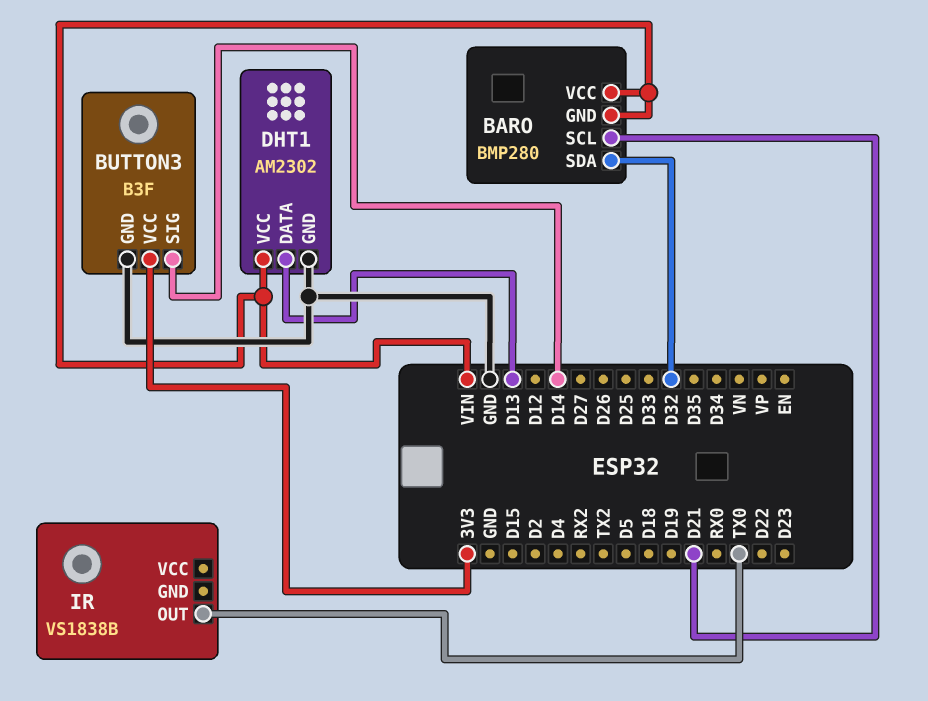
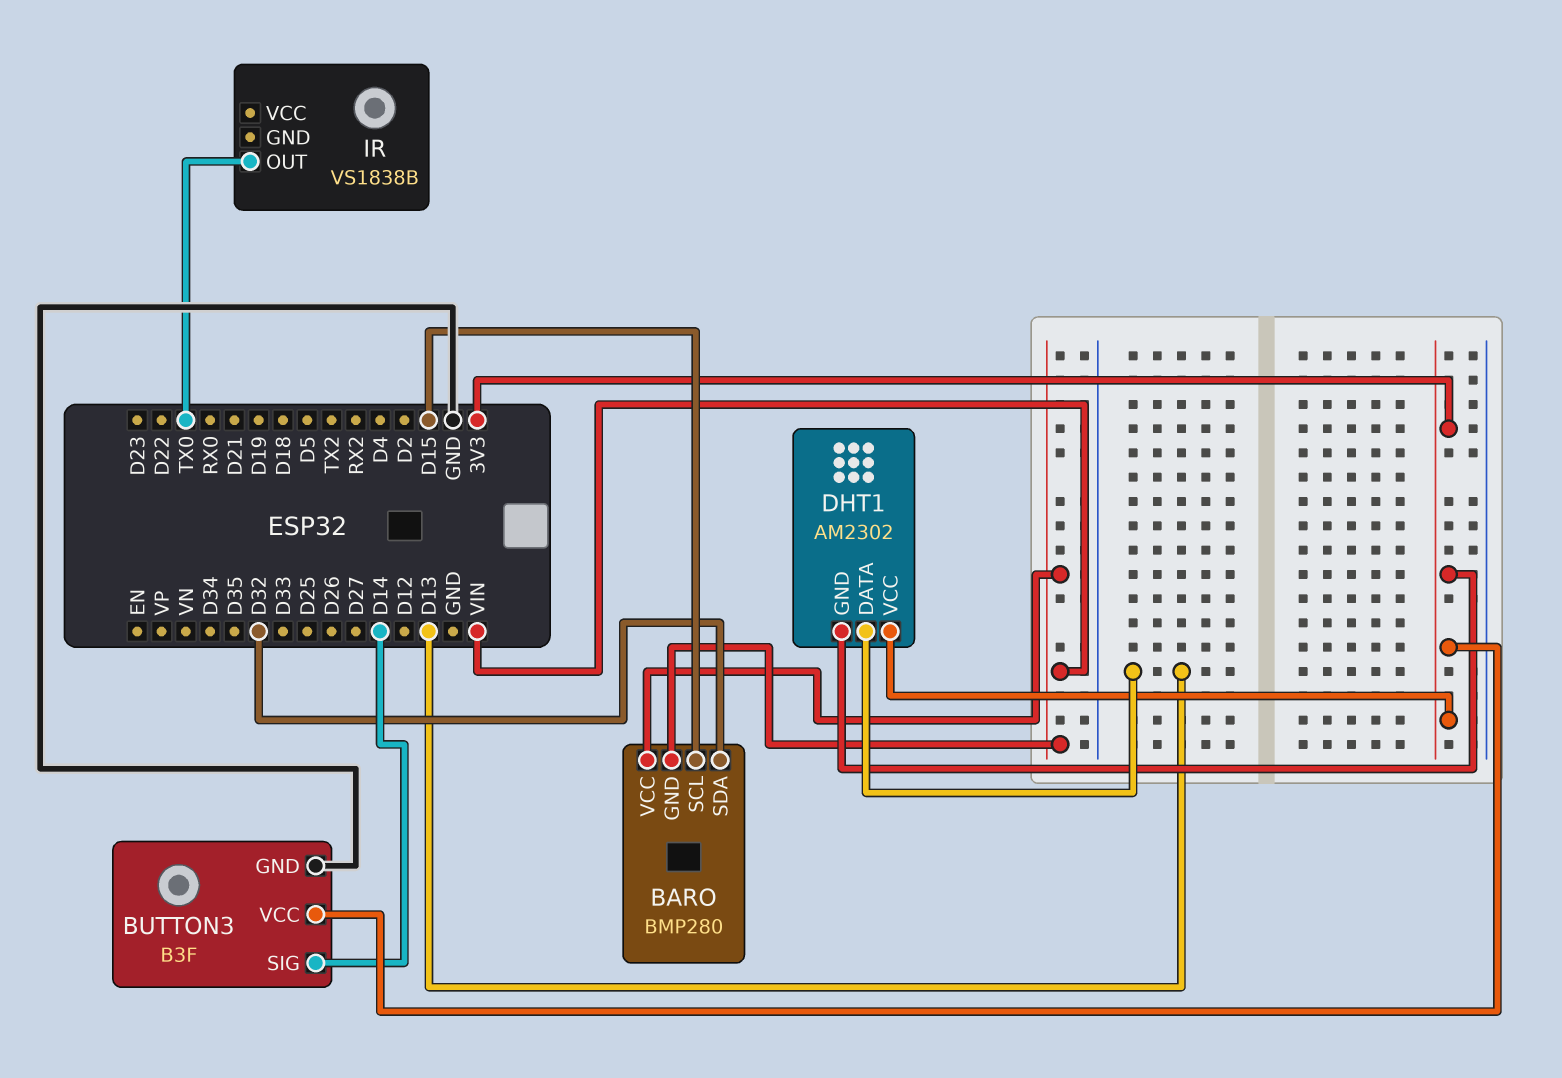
BARO pin SCL: D21 -> D15
DHT1 pin GND: GND -> 3V3
DHT1 pin VCC: VIN -> 3V3

